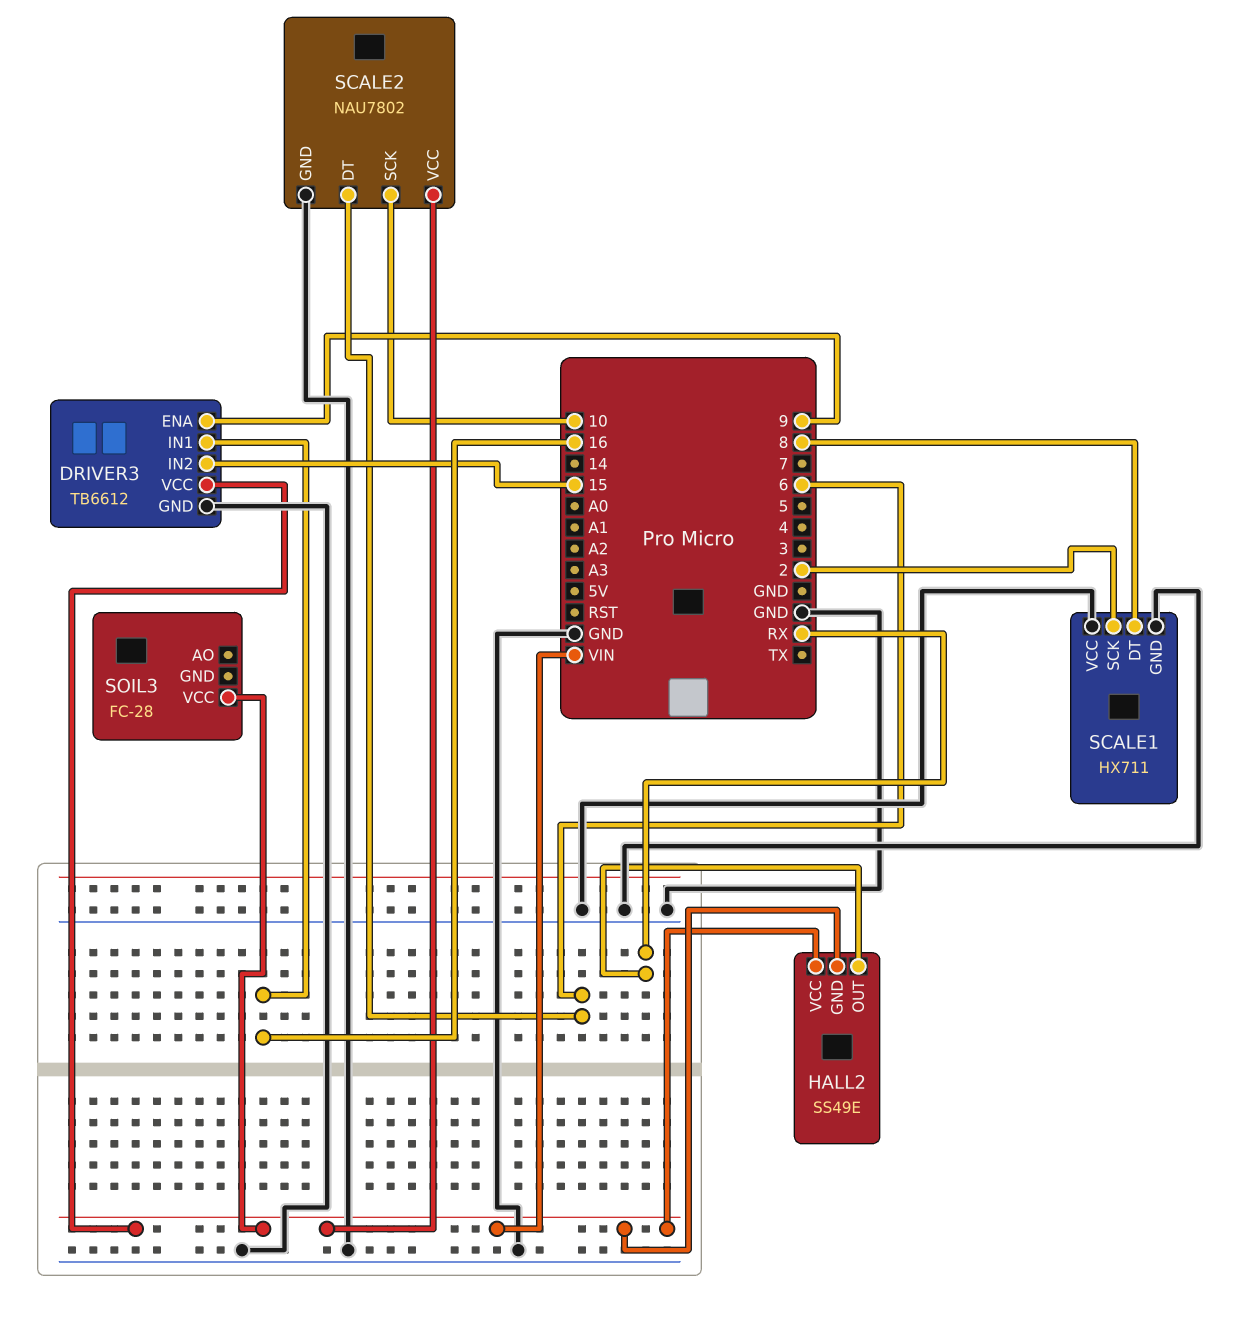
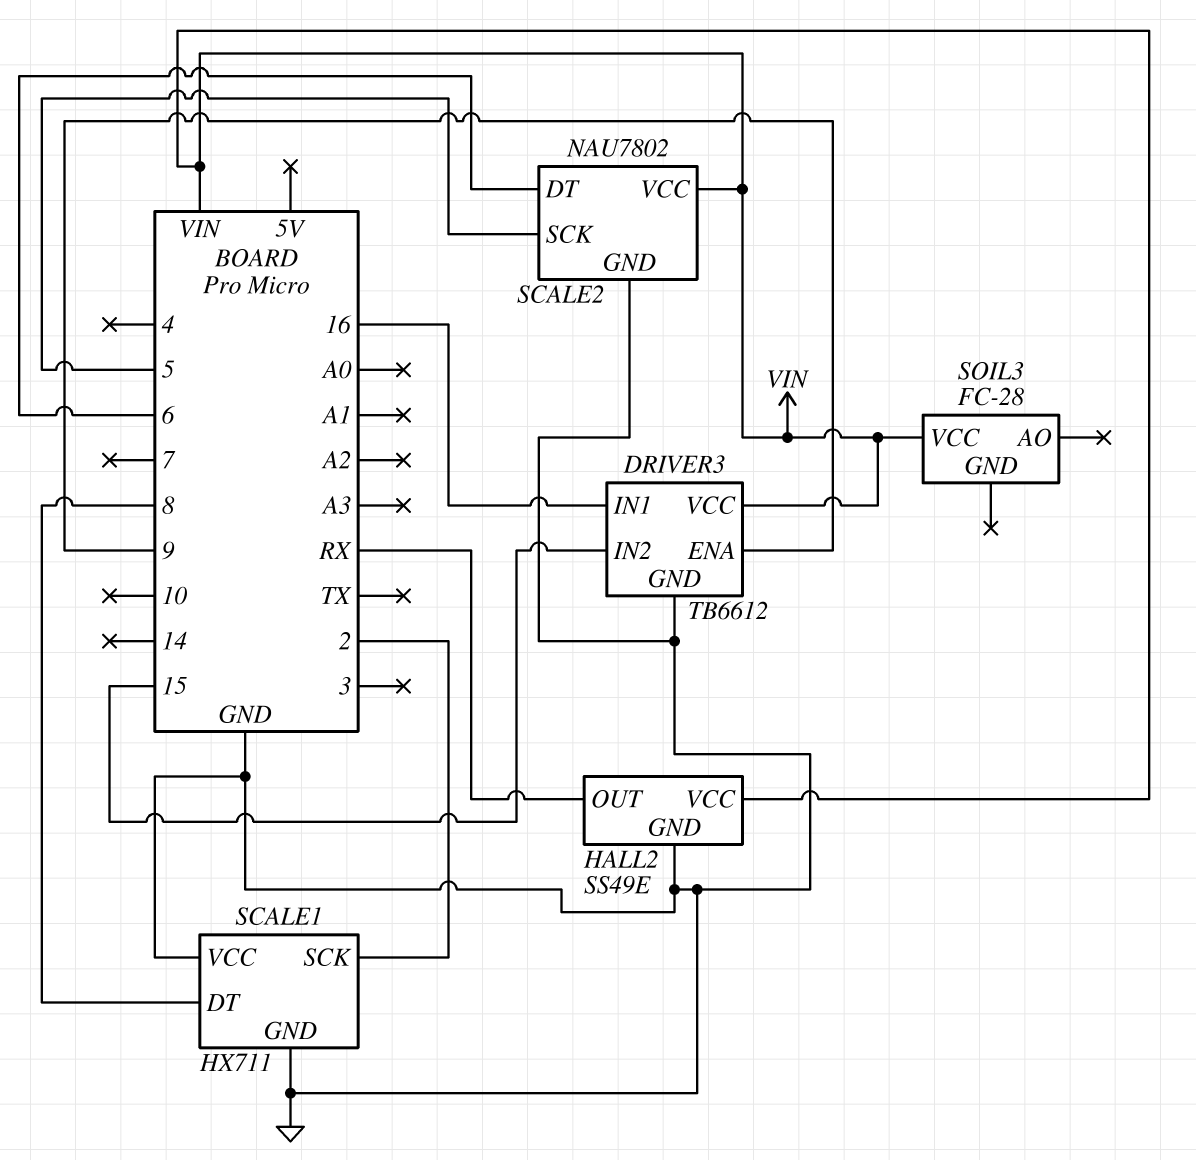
HALL2 pin GND: VIN -> GND
SCALE2 pin SCK: 10 -> 5

